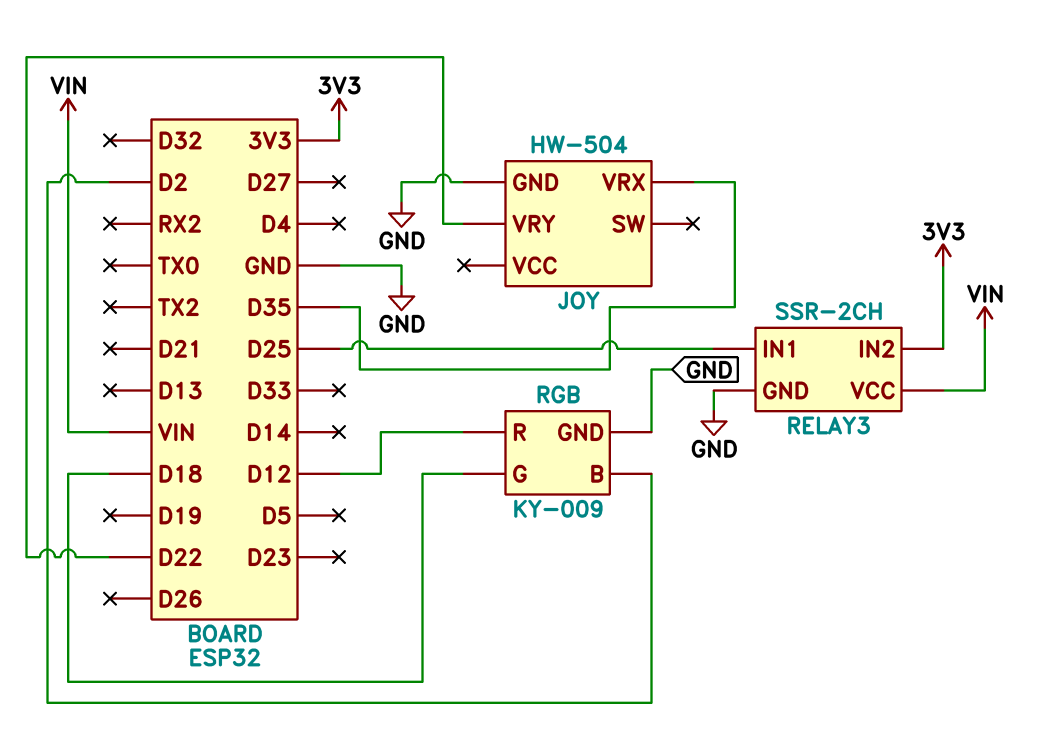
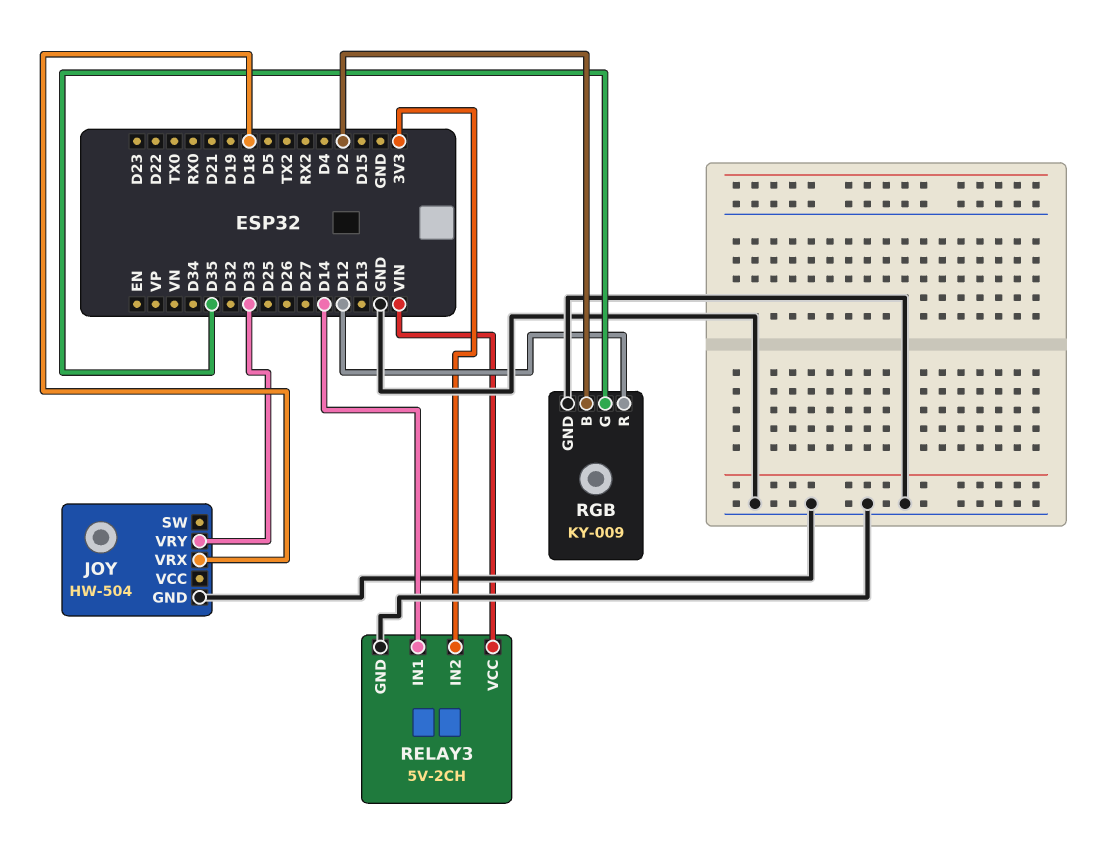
JOY pin VRX: D35 -> D18
JOY pin VRY: D22 -> D33
RELAY3: SSR-2CH -> 5V-2CH
RELAY3 pin IN1: D25 -> D14
RGB pin G: D18 -> D35

